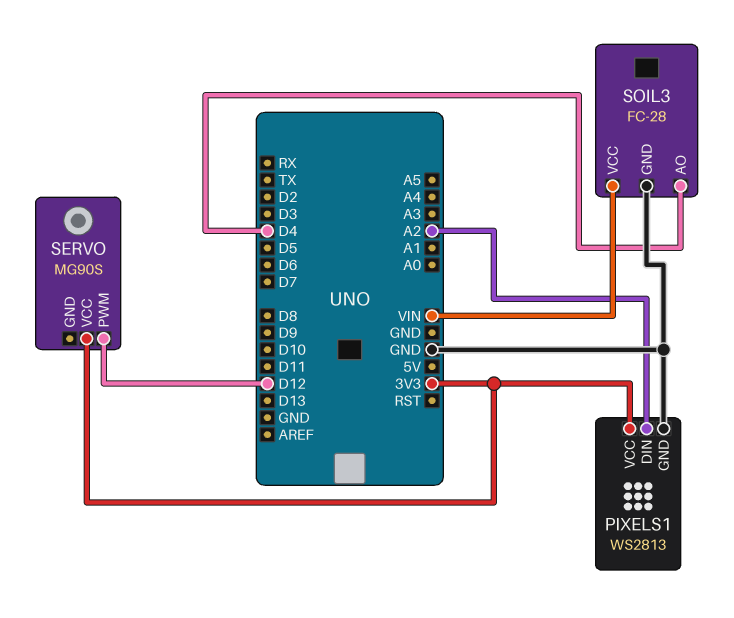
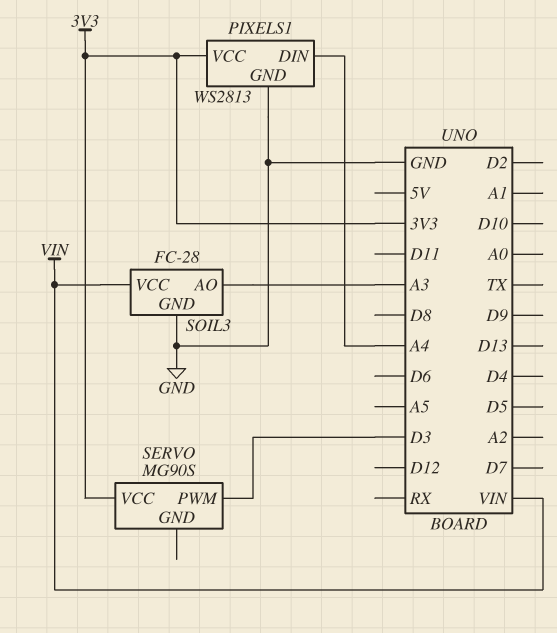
PIXELS1 pin DIN: A2 -> A4
SERVO pin PWM: D12 -> D3
SOIL3 pin AO: D4 -> A3

